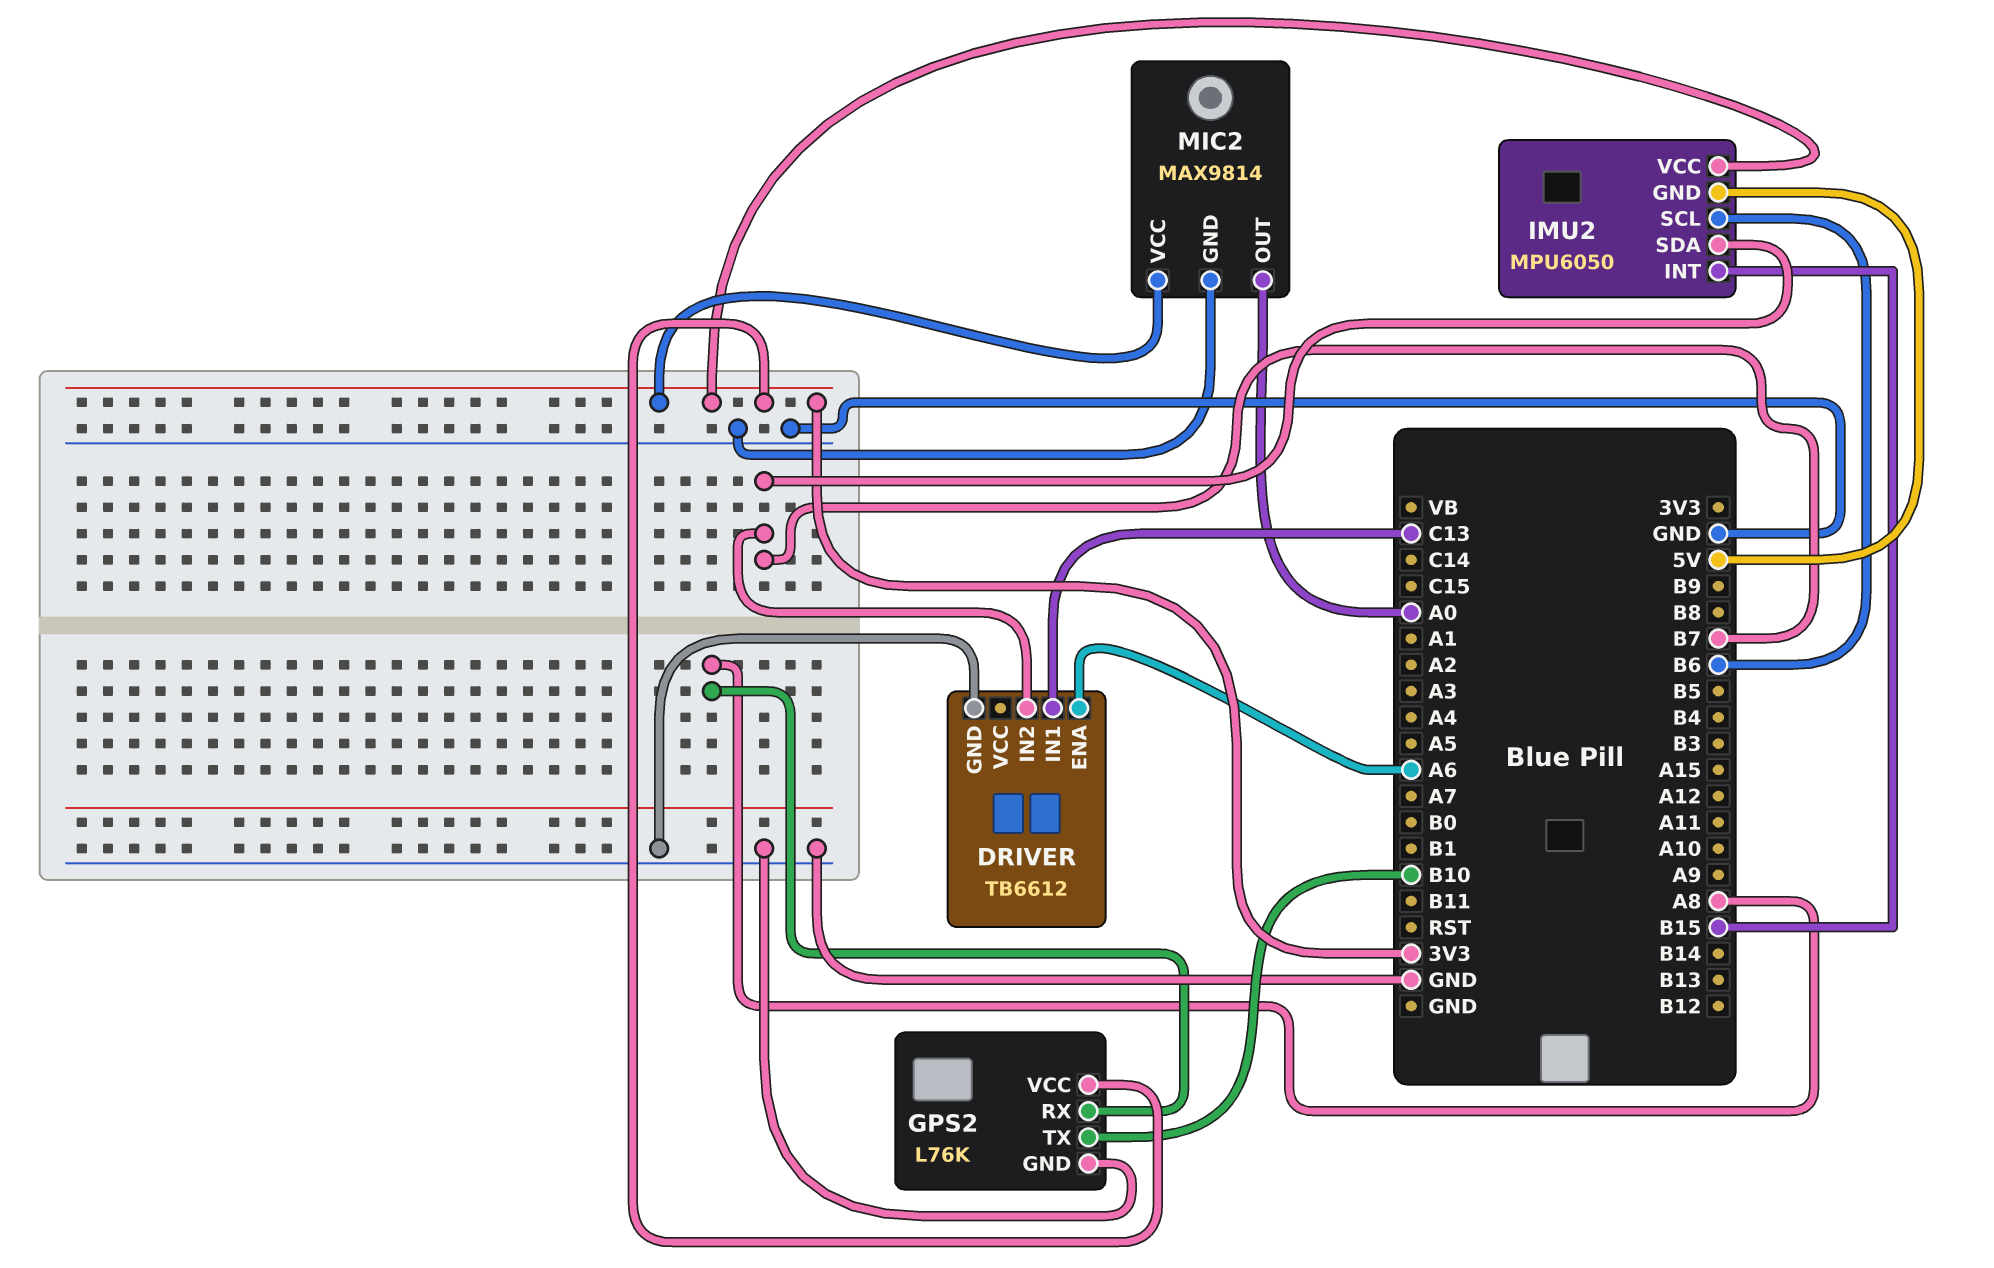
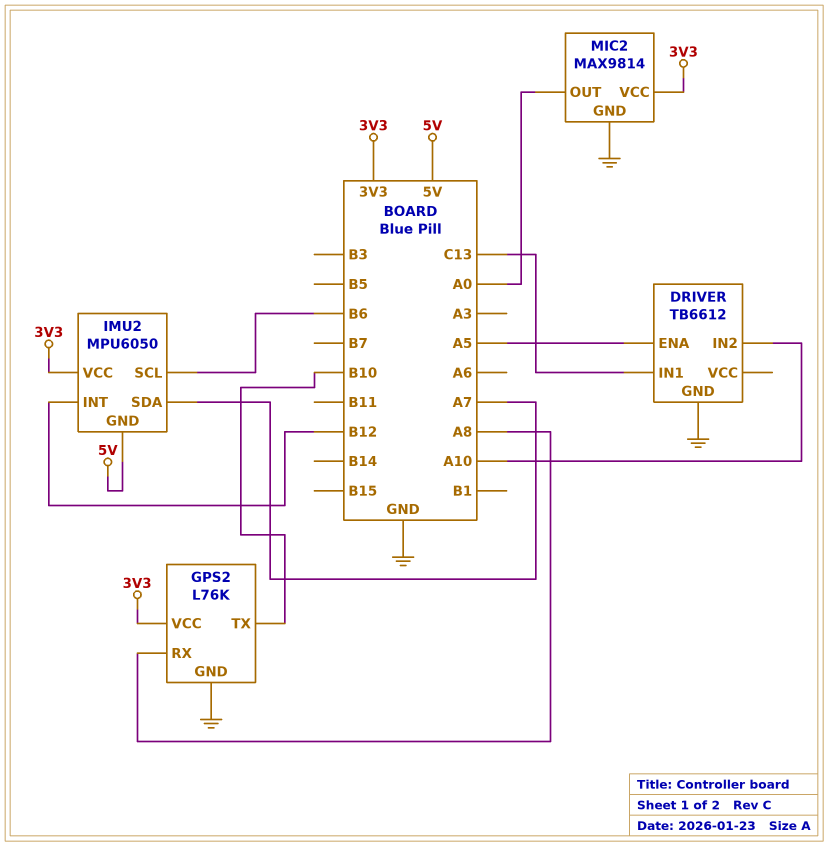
DRIVER pin ENA: A6 -> A5
DRIVER pin IN2: B7 -> A10
IMU2 pin INT: B15 -> B12
IMU2 pin SDA: B7 -> A7

